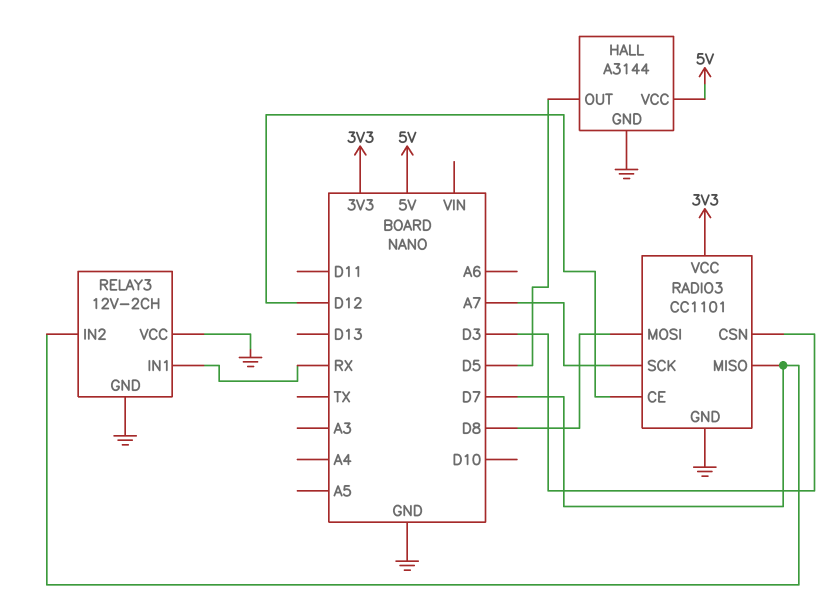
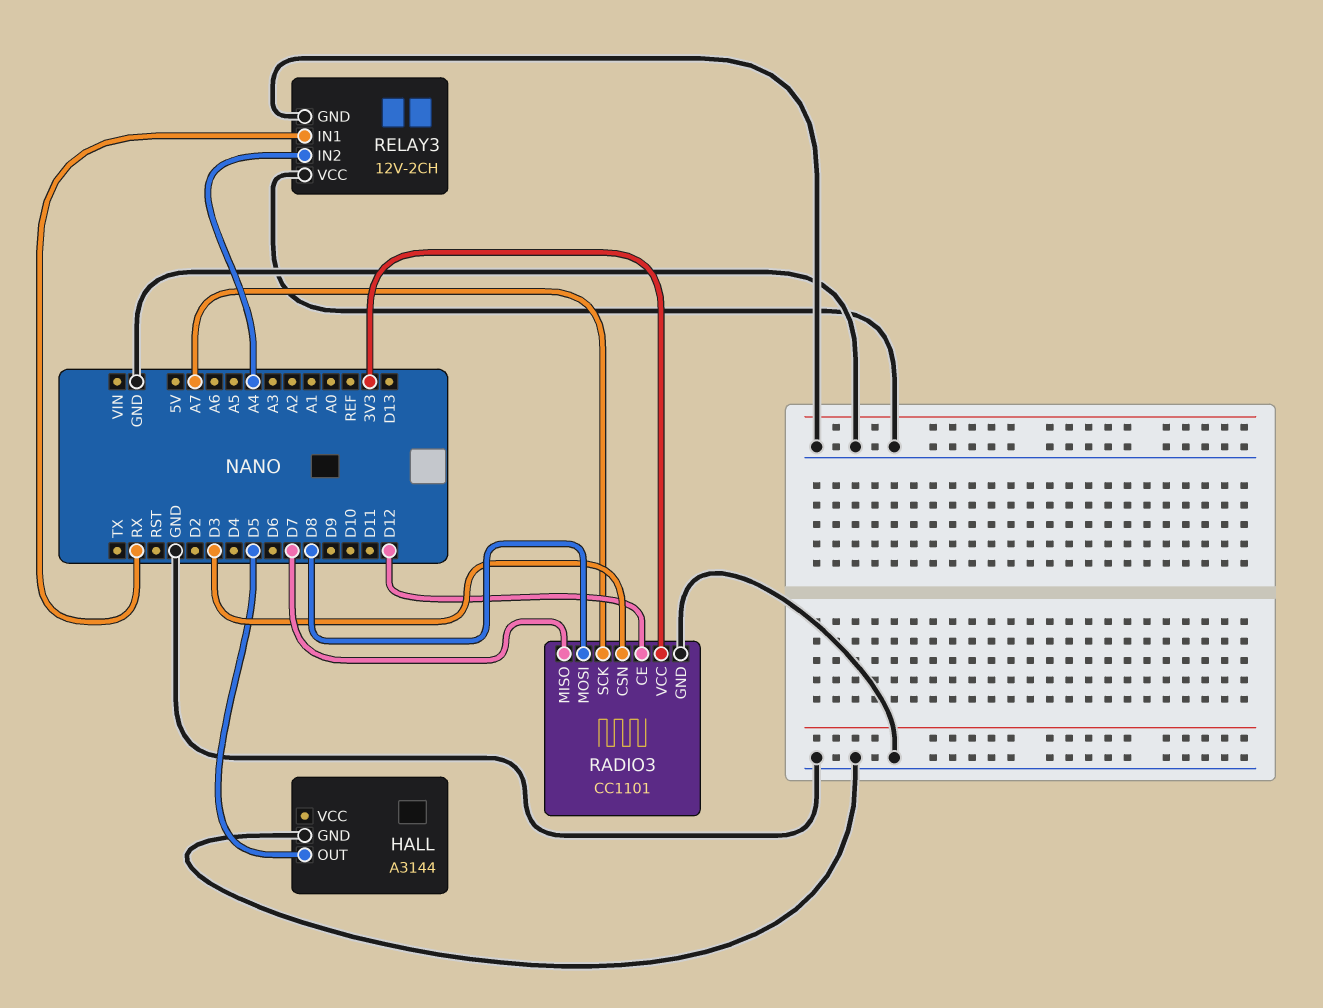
HALL pin VCC: 5V -> none
RELAY3 pin IN2: D7 -> A4

